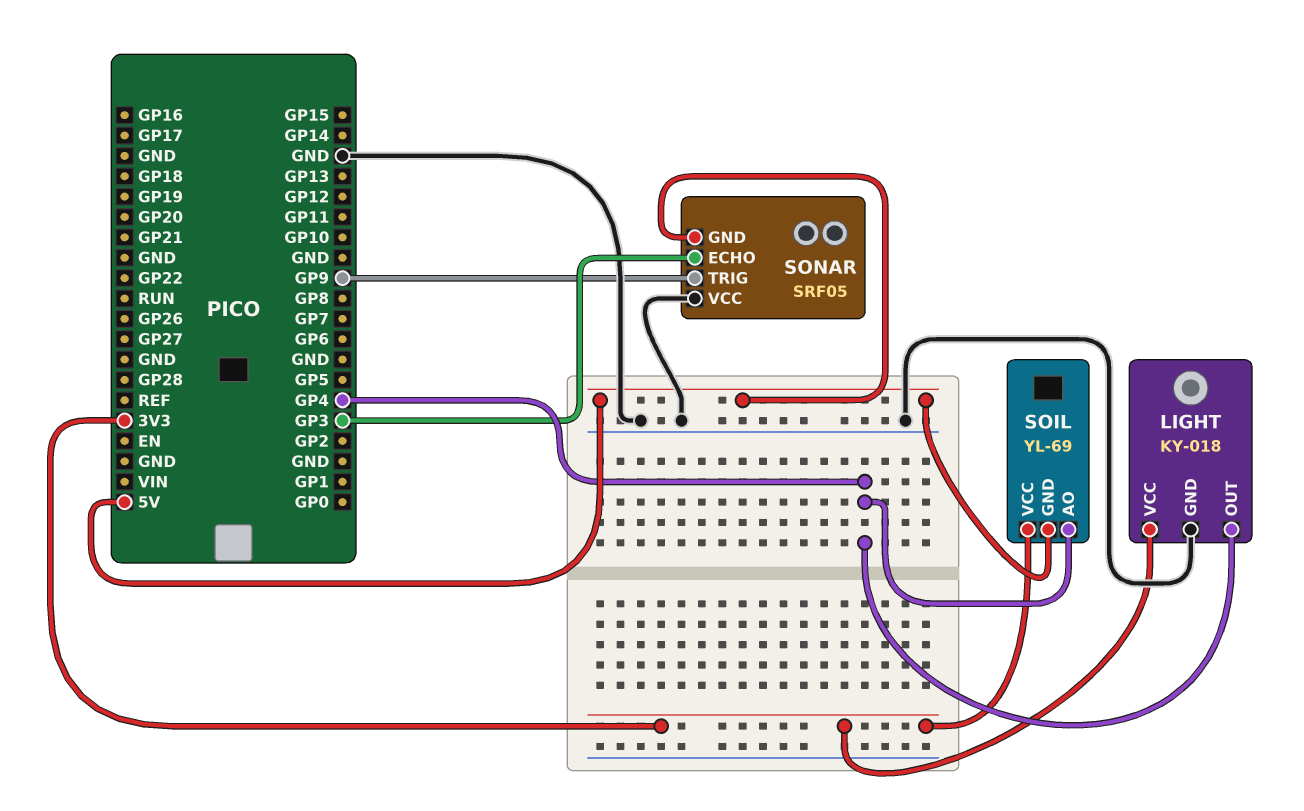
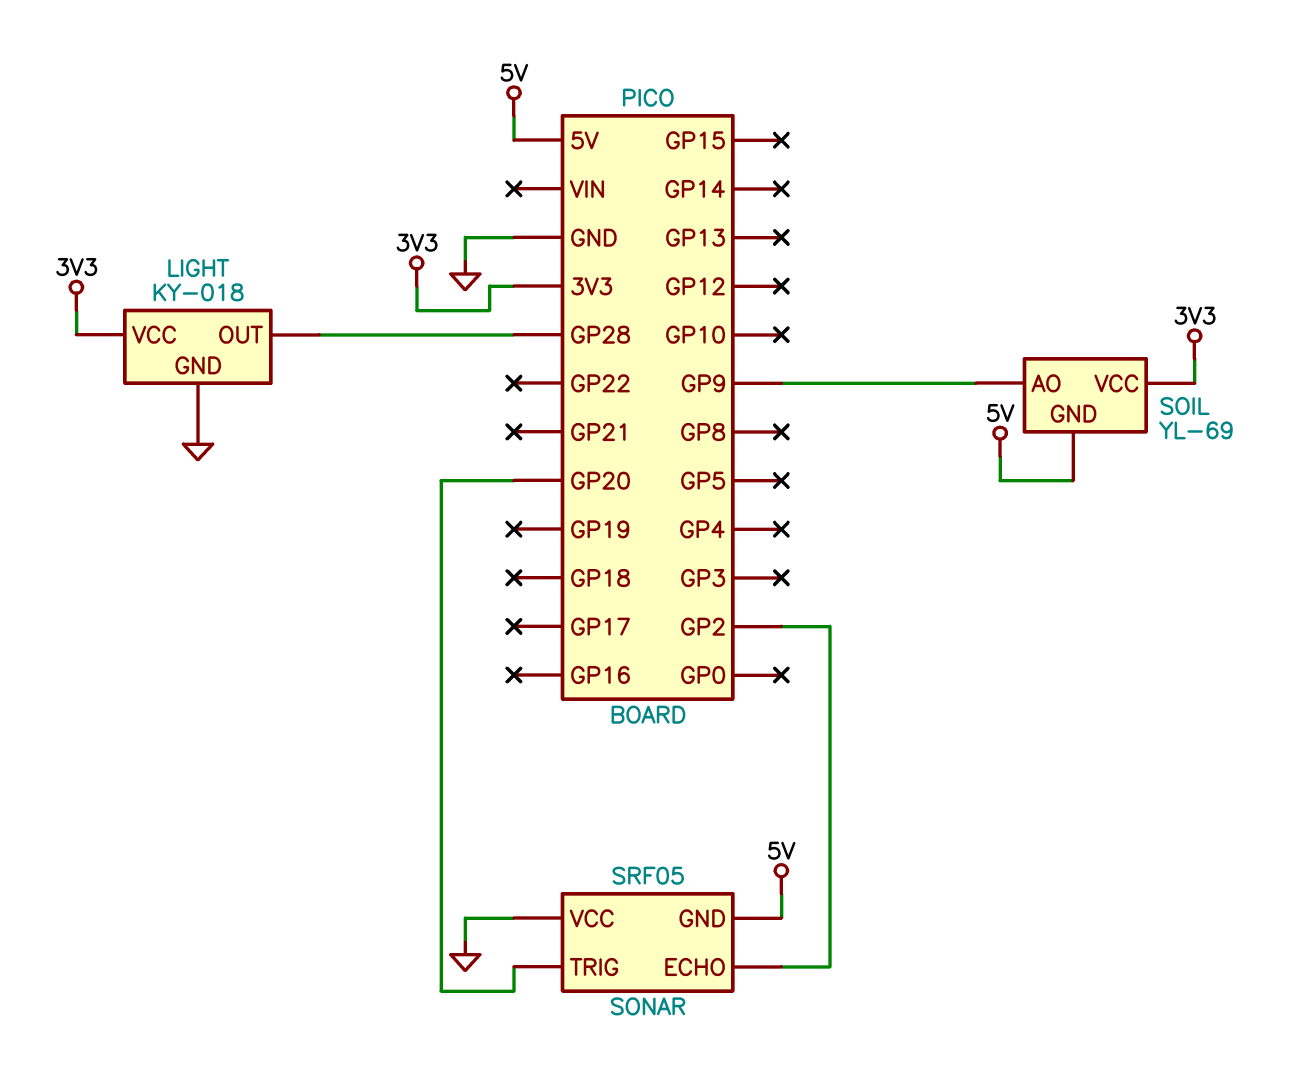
LIGHT pin OUT: GP4 -> GP28
SOIL pin AO: GP4 -> GP9
SONAR pin ECHO: GP3 -> GP2
SONAR pin TRIG: GP9 -> GP20

